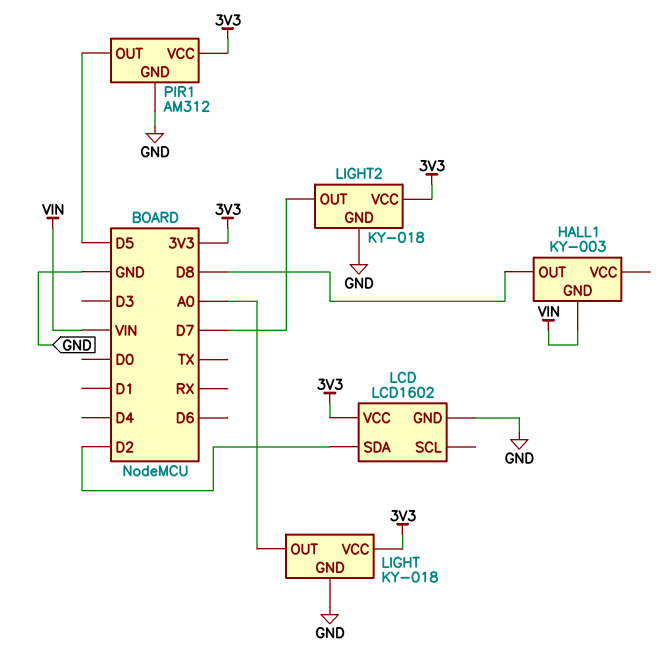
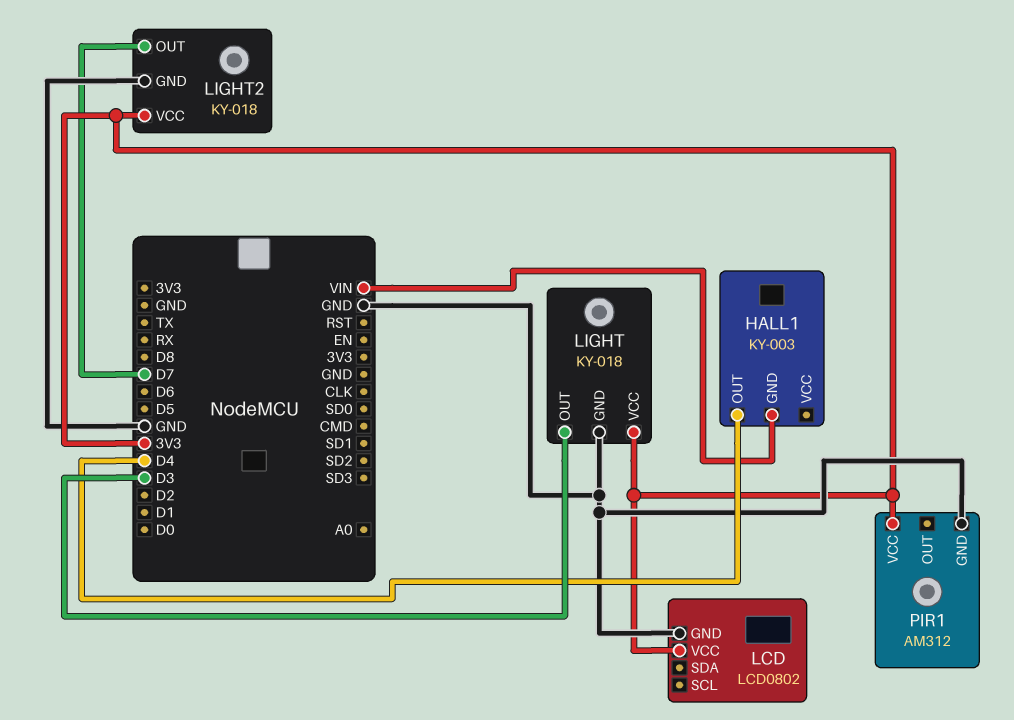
HALL1 pin OUT: D8 -> D4
LCD: LCD1602 -> LCD0802
LCD pin SDA: D2 -> none
LIGHT pin OUT: A0 -> D3
PIR1 pin OUT: D5 -> none

